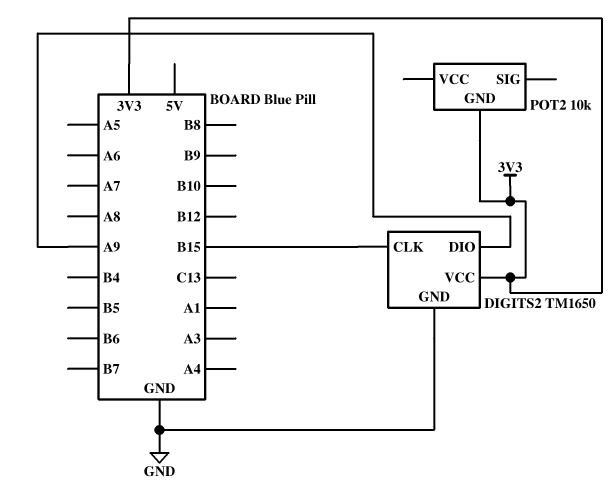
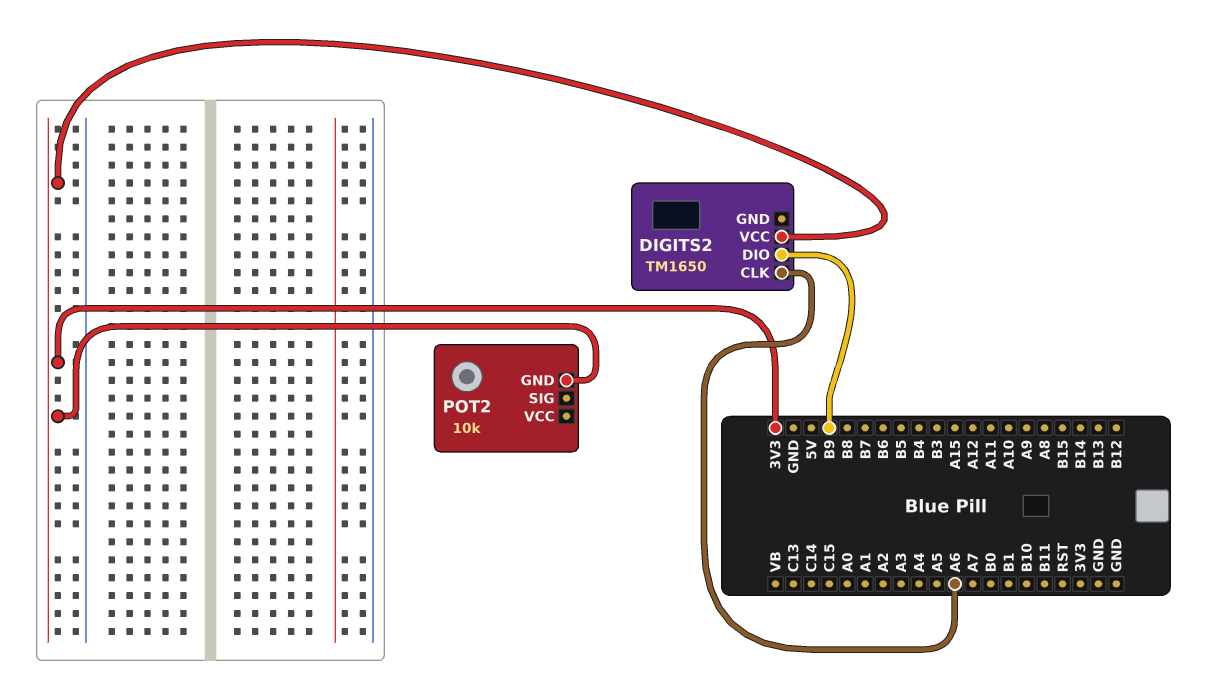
DIGITS2 pin CLK: B15 -> A6
DIGITS2 pin DIO: A9 -> B9
DIGITS2 pin GND: GND -> none

